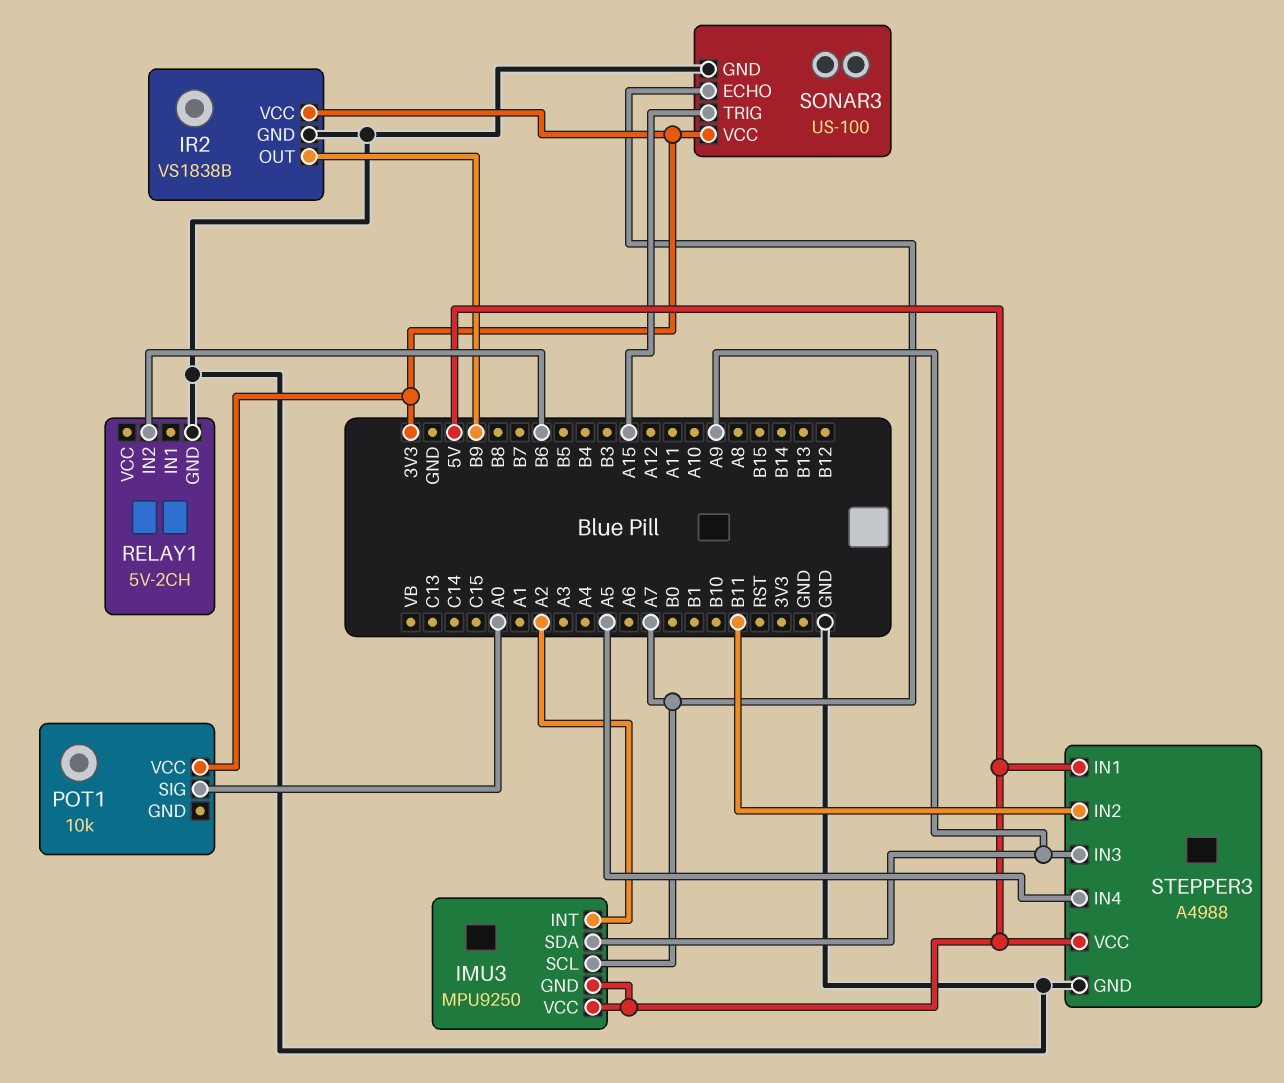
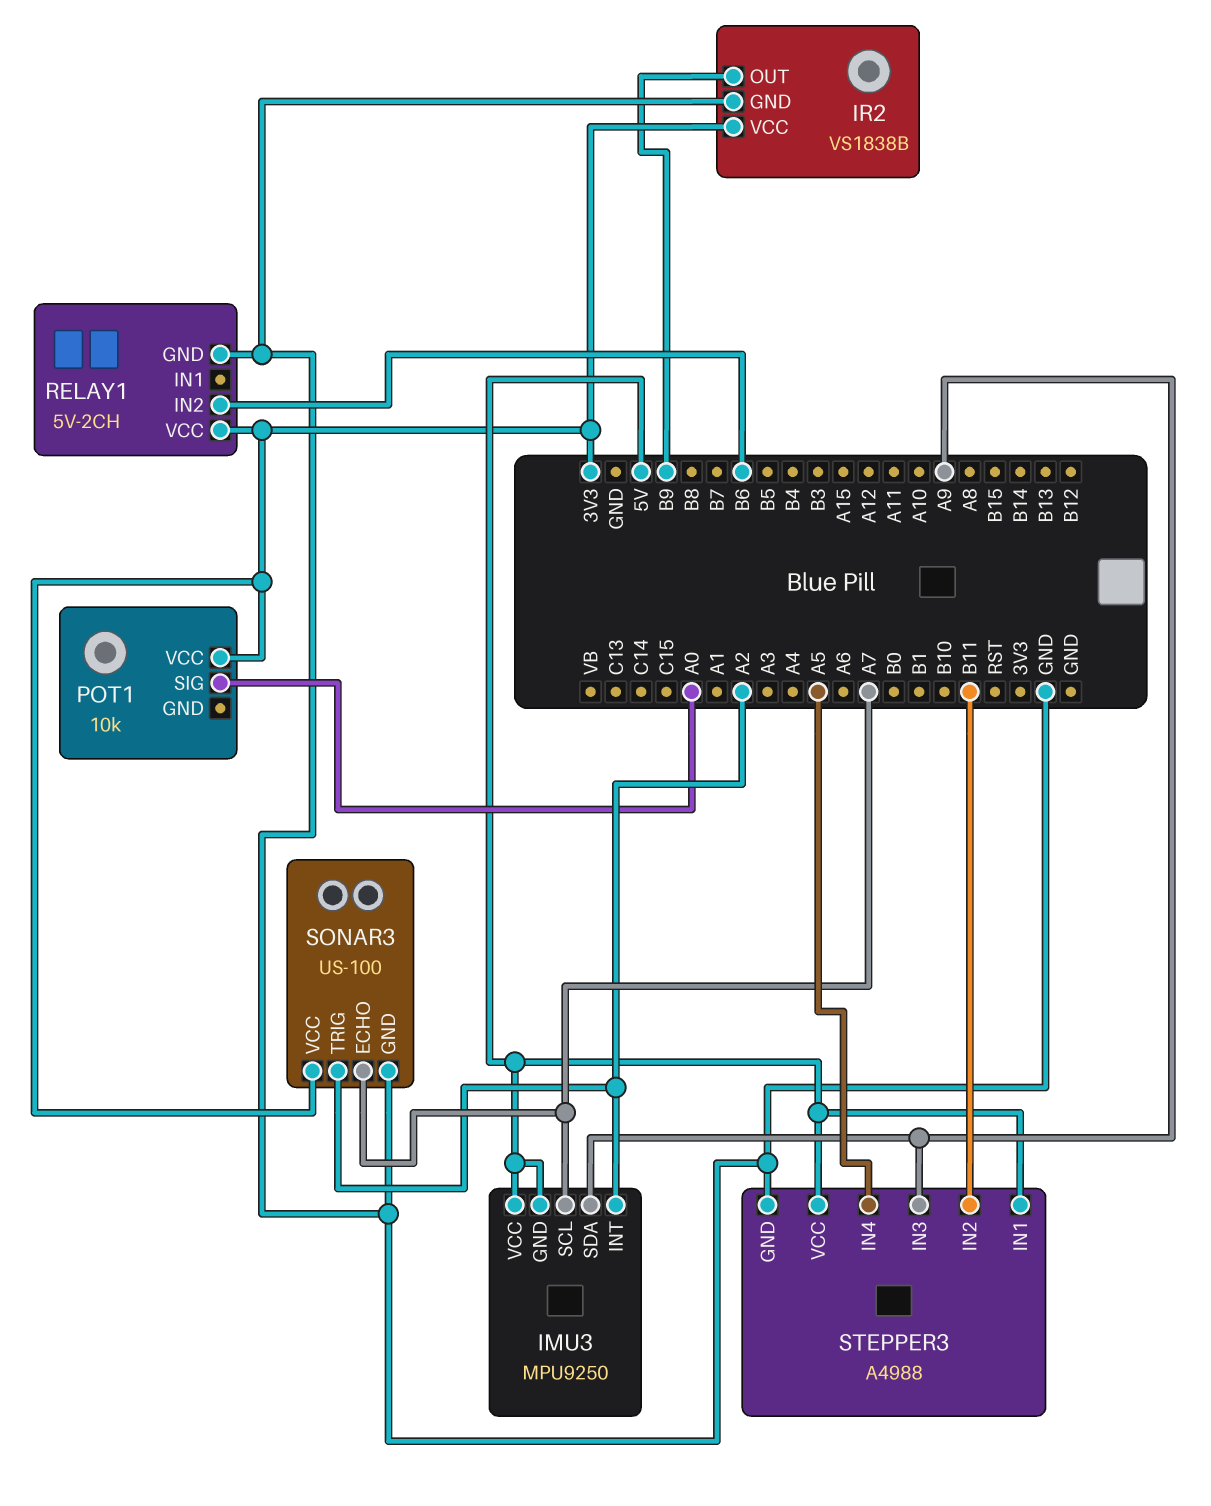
RELAY1 pin VCC: none -> 3V3
SONAR3 pin TRIG: A15 -> A2

